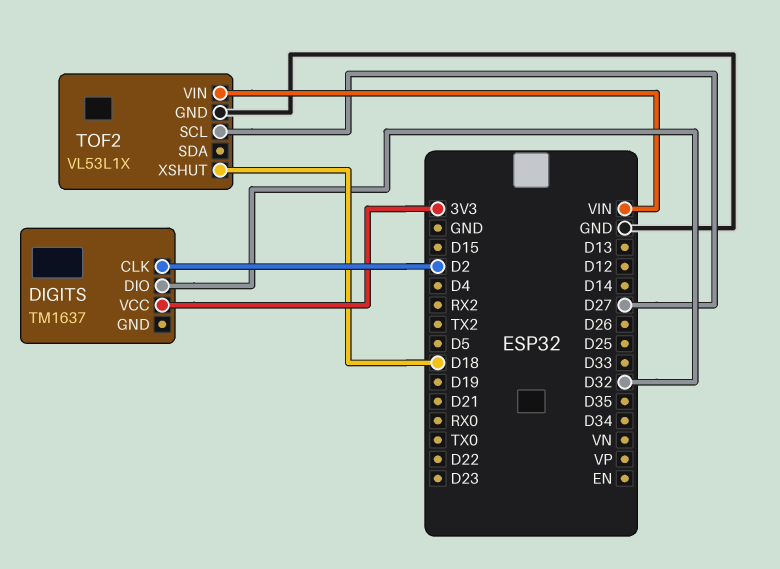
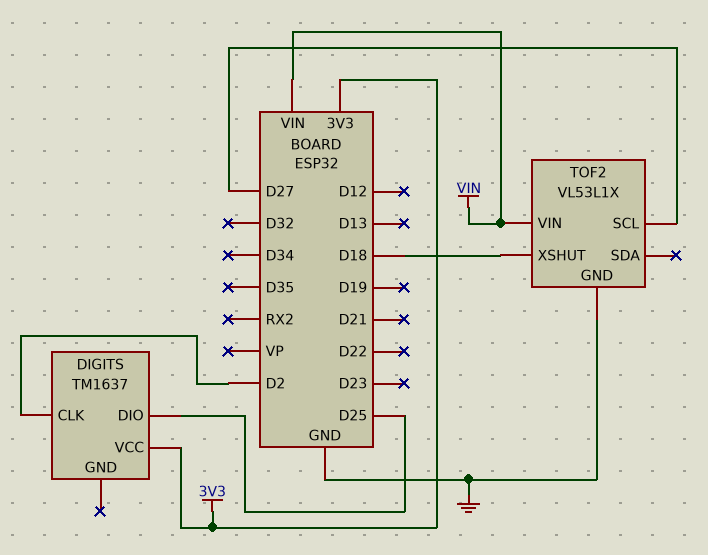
DIGITS pin DIO: D32 -> D25

